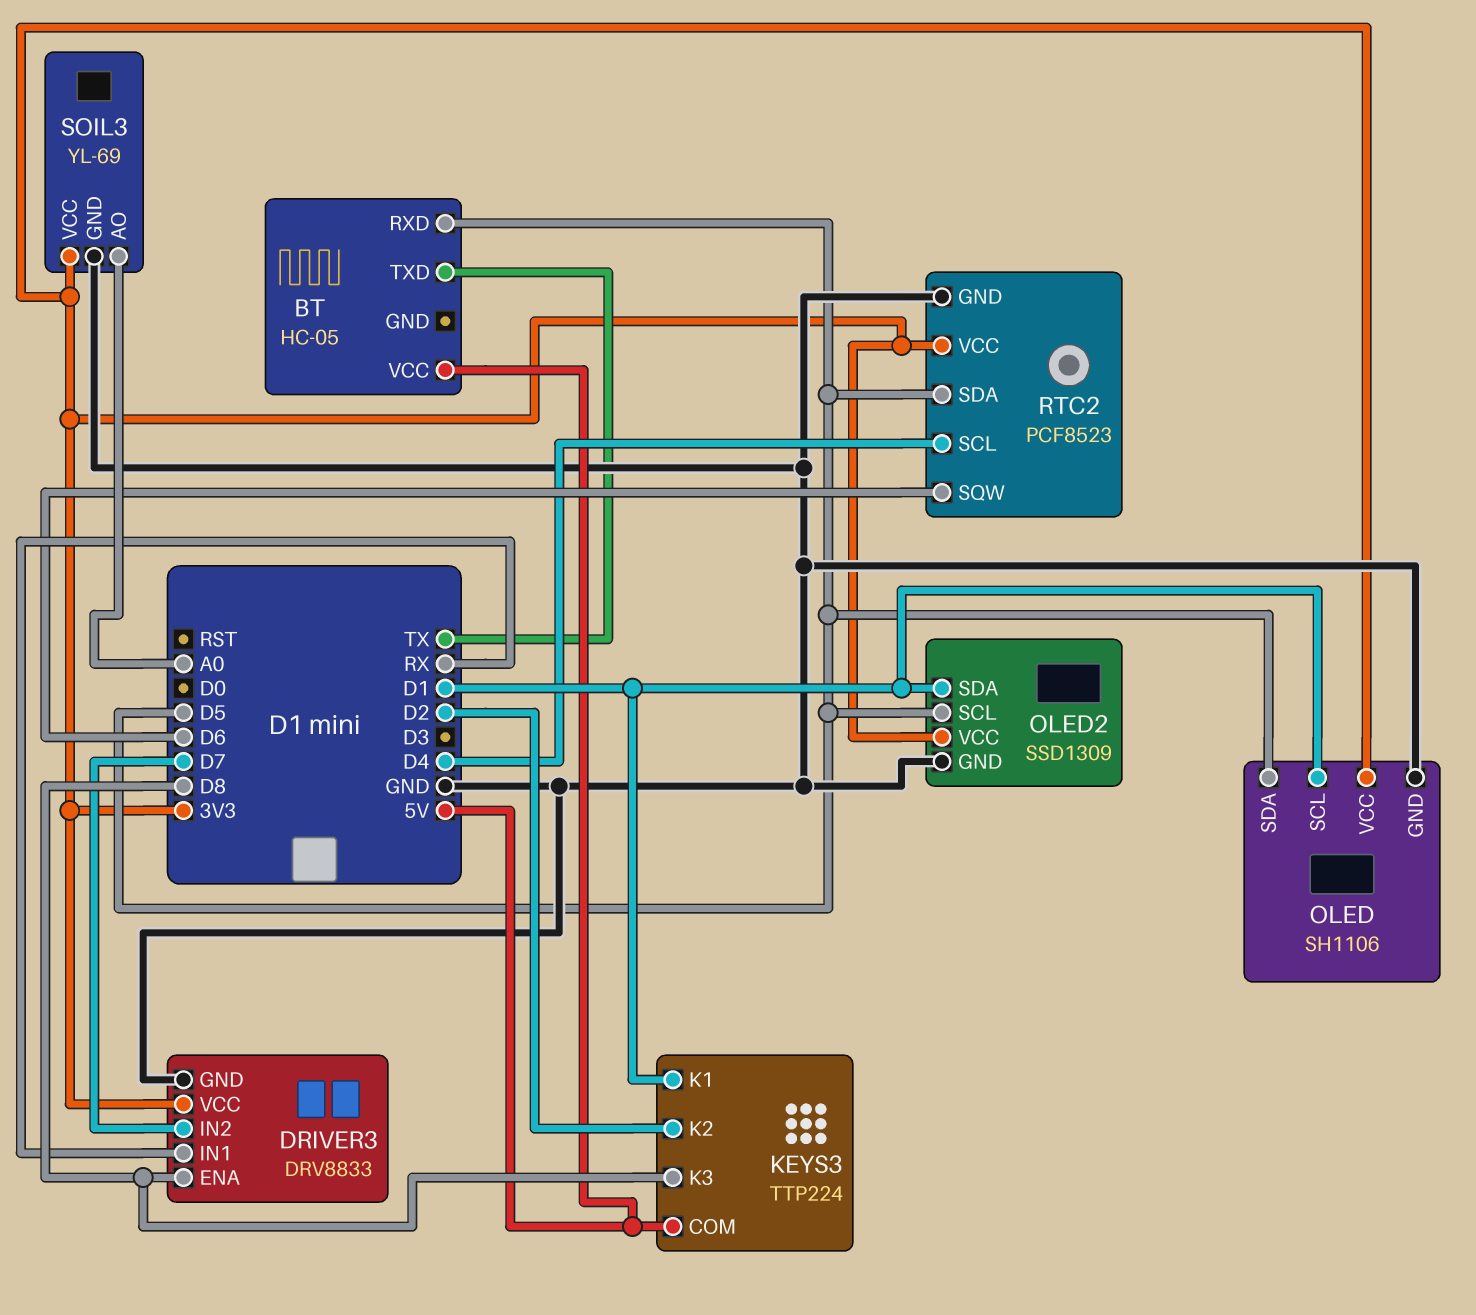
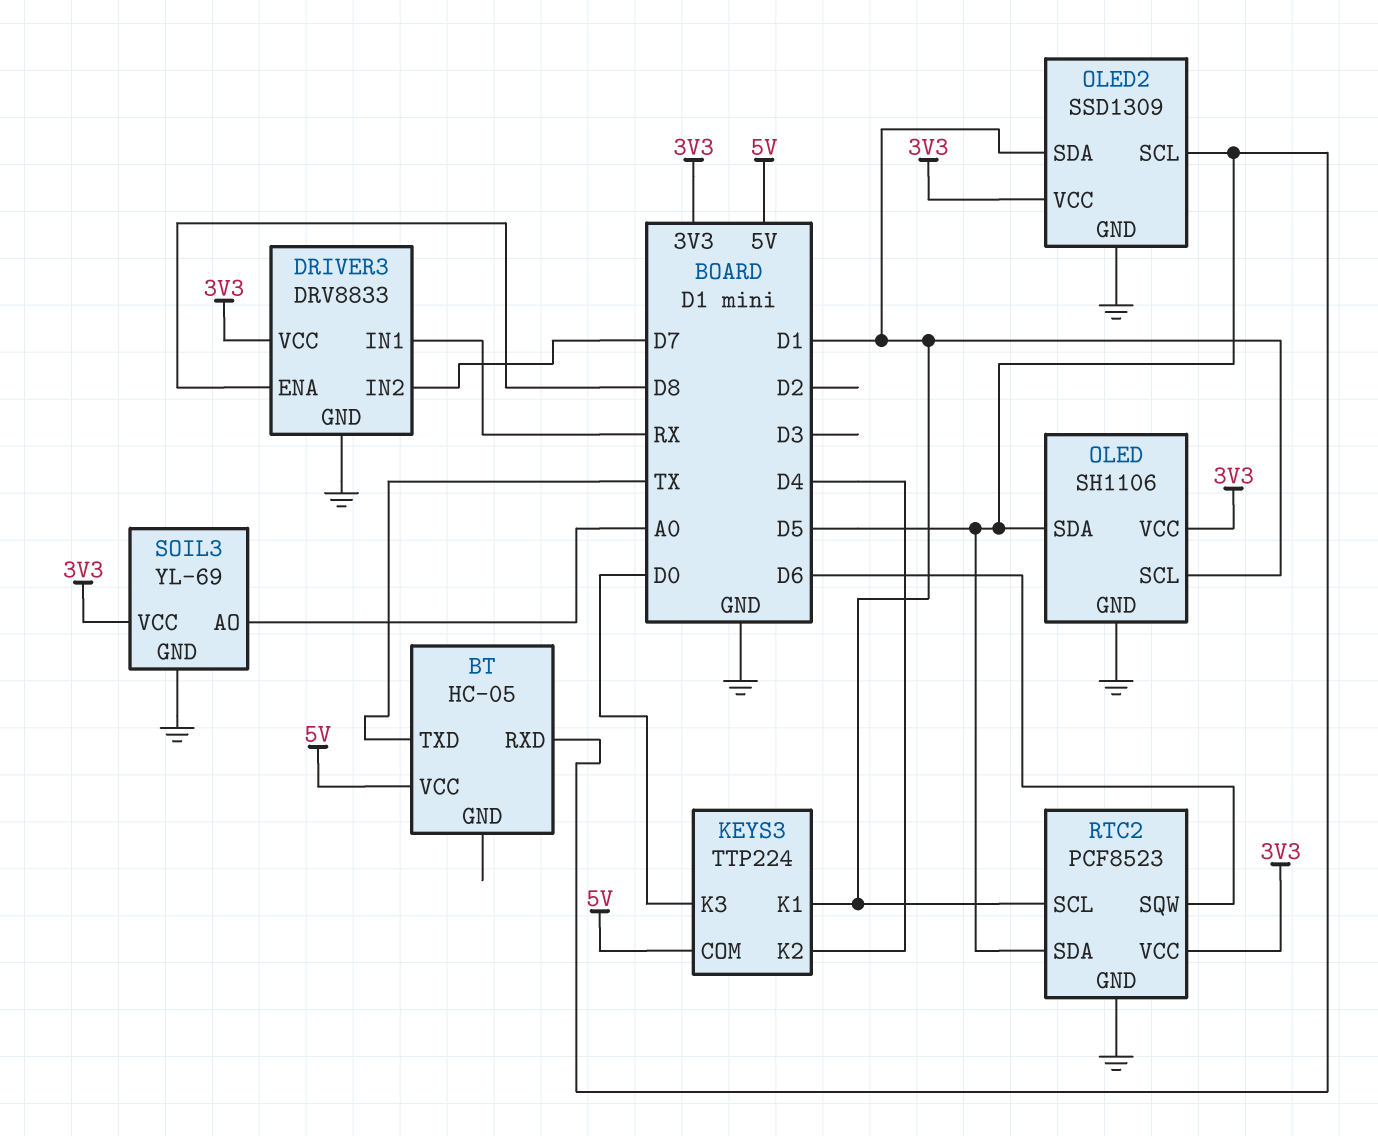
KEYS3 pin K2: D2 -> D4
KEYS3 pin K3: D8 -> D0
RTC2 pin SCL: D4 -> D1

